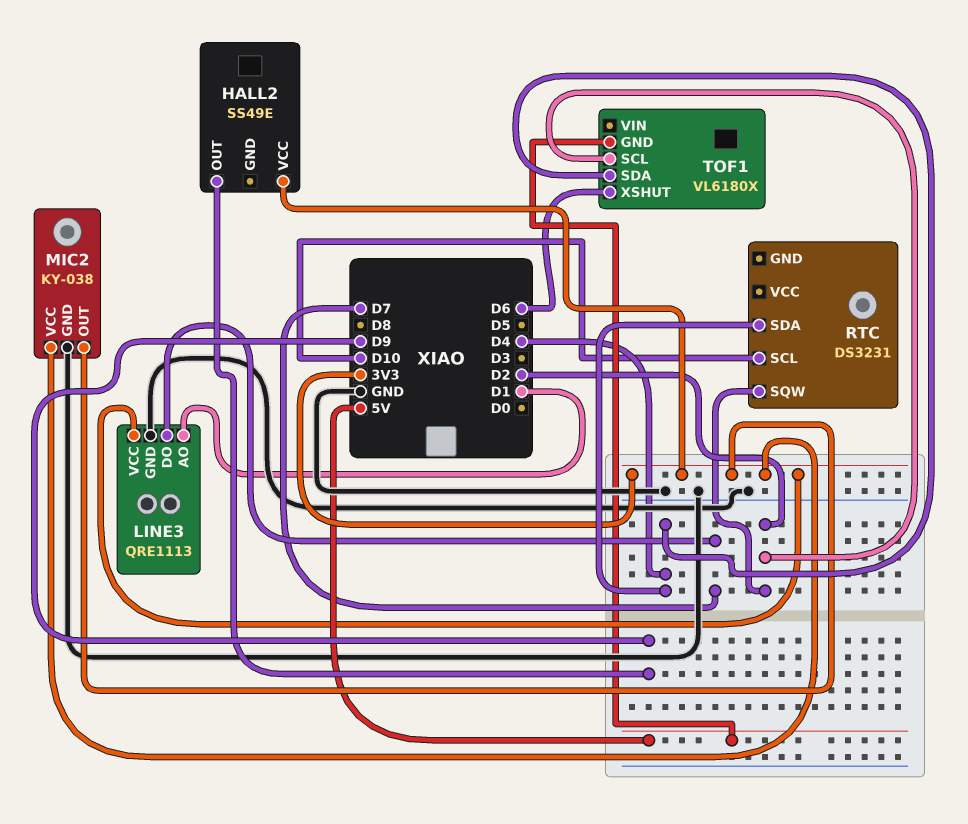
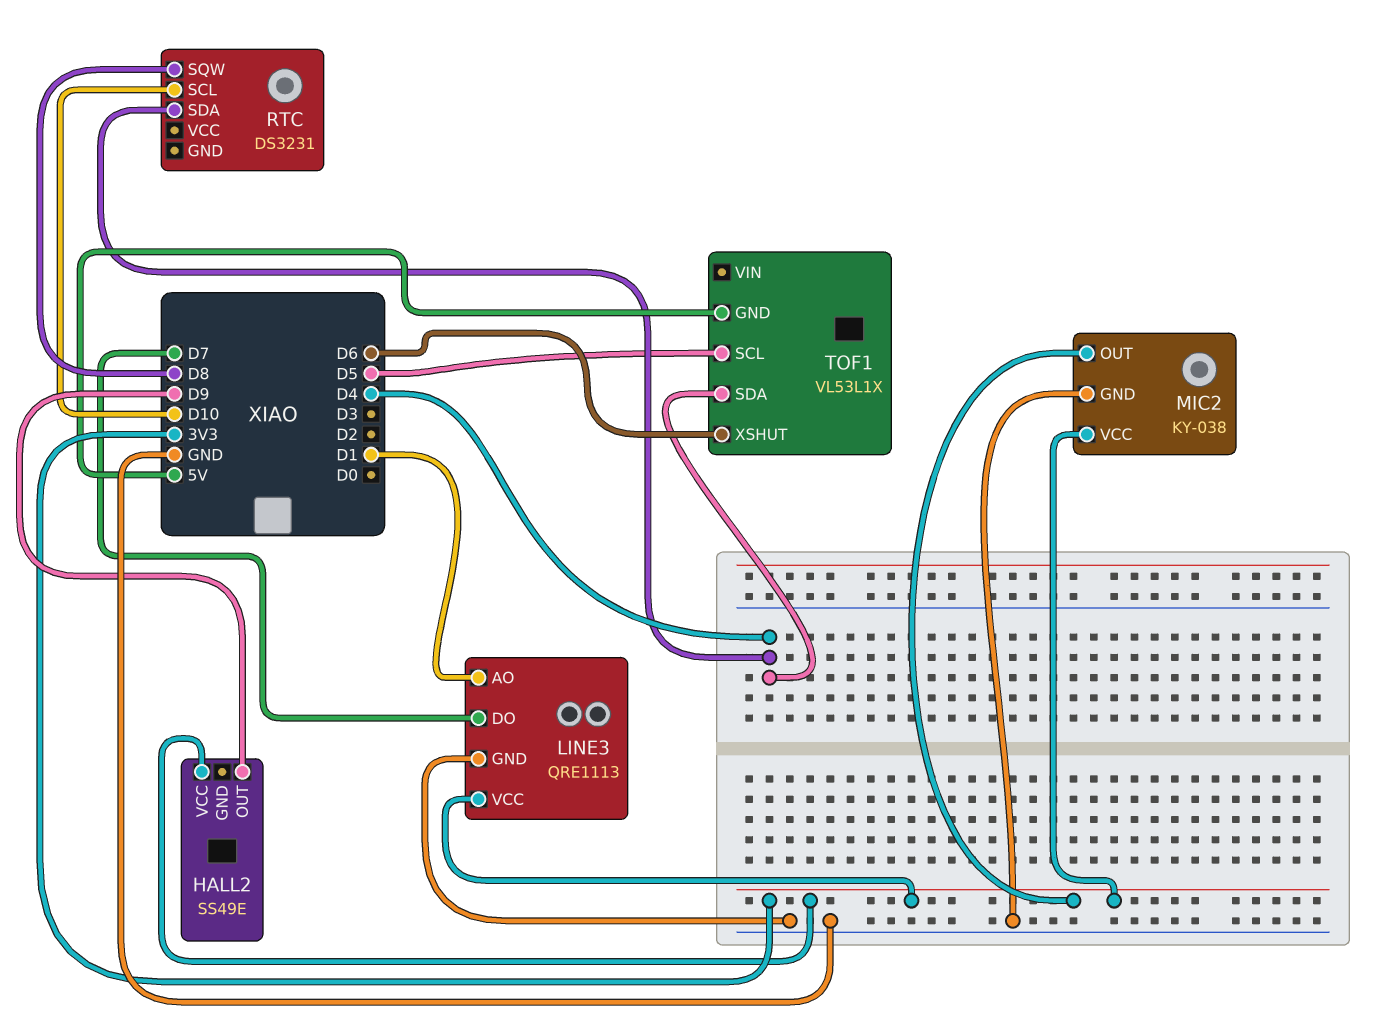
RTC pin SQW: D2 -> D8
TOF1: VL6180X -> VL53L1X
TOF1 pin SCL: D2 -> D5

